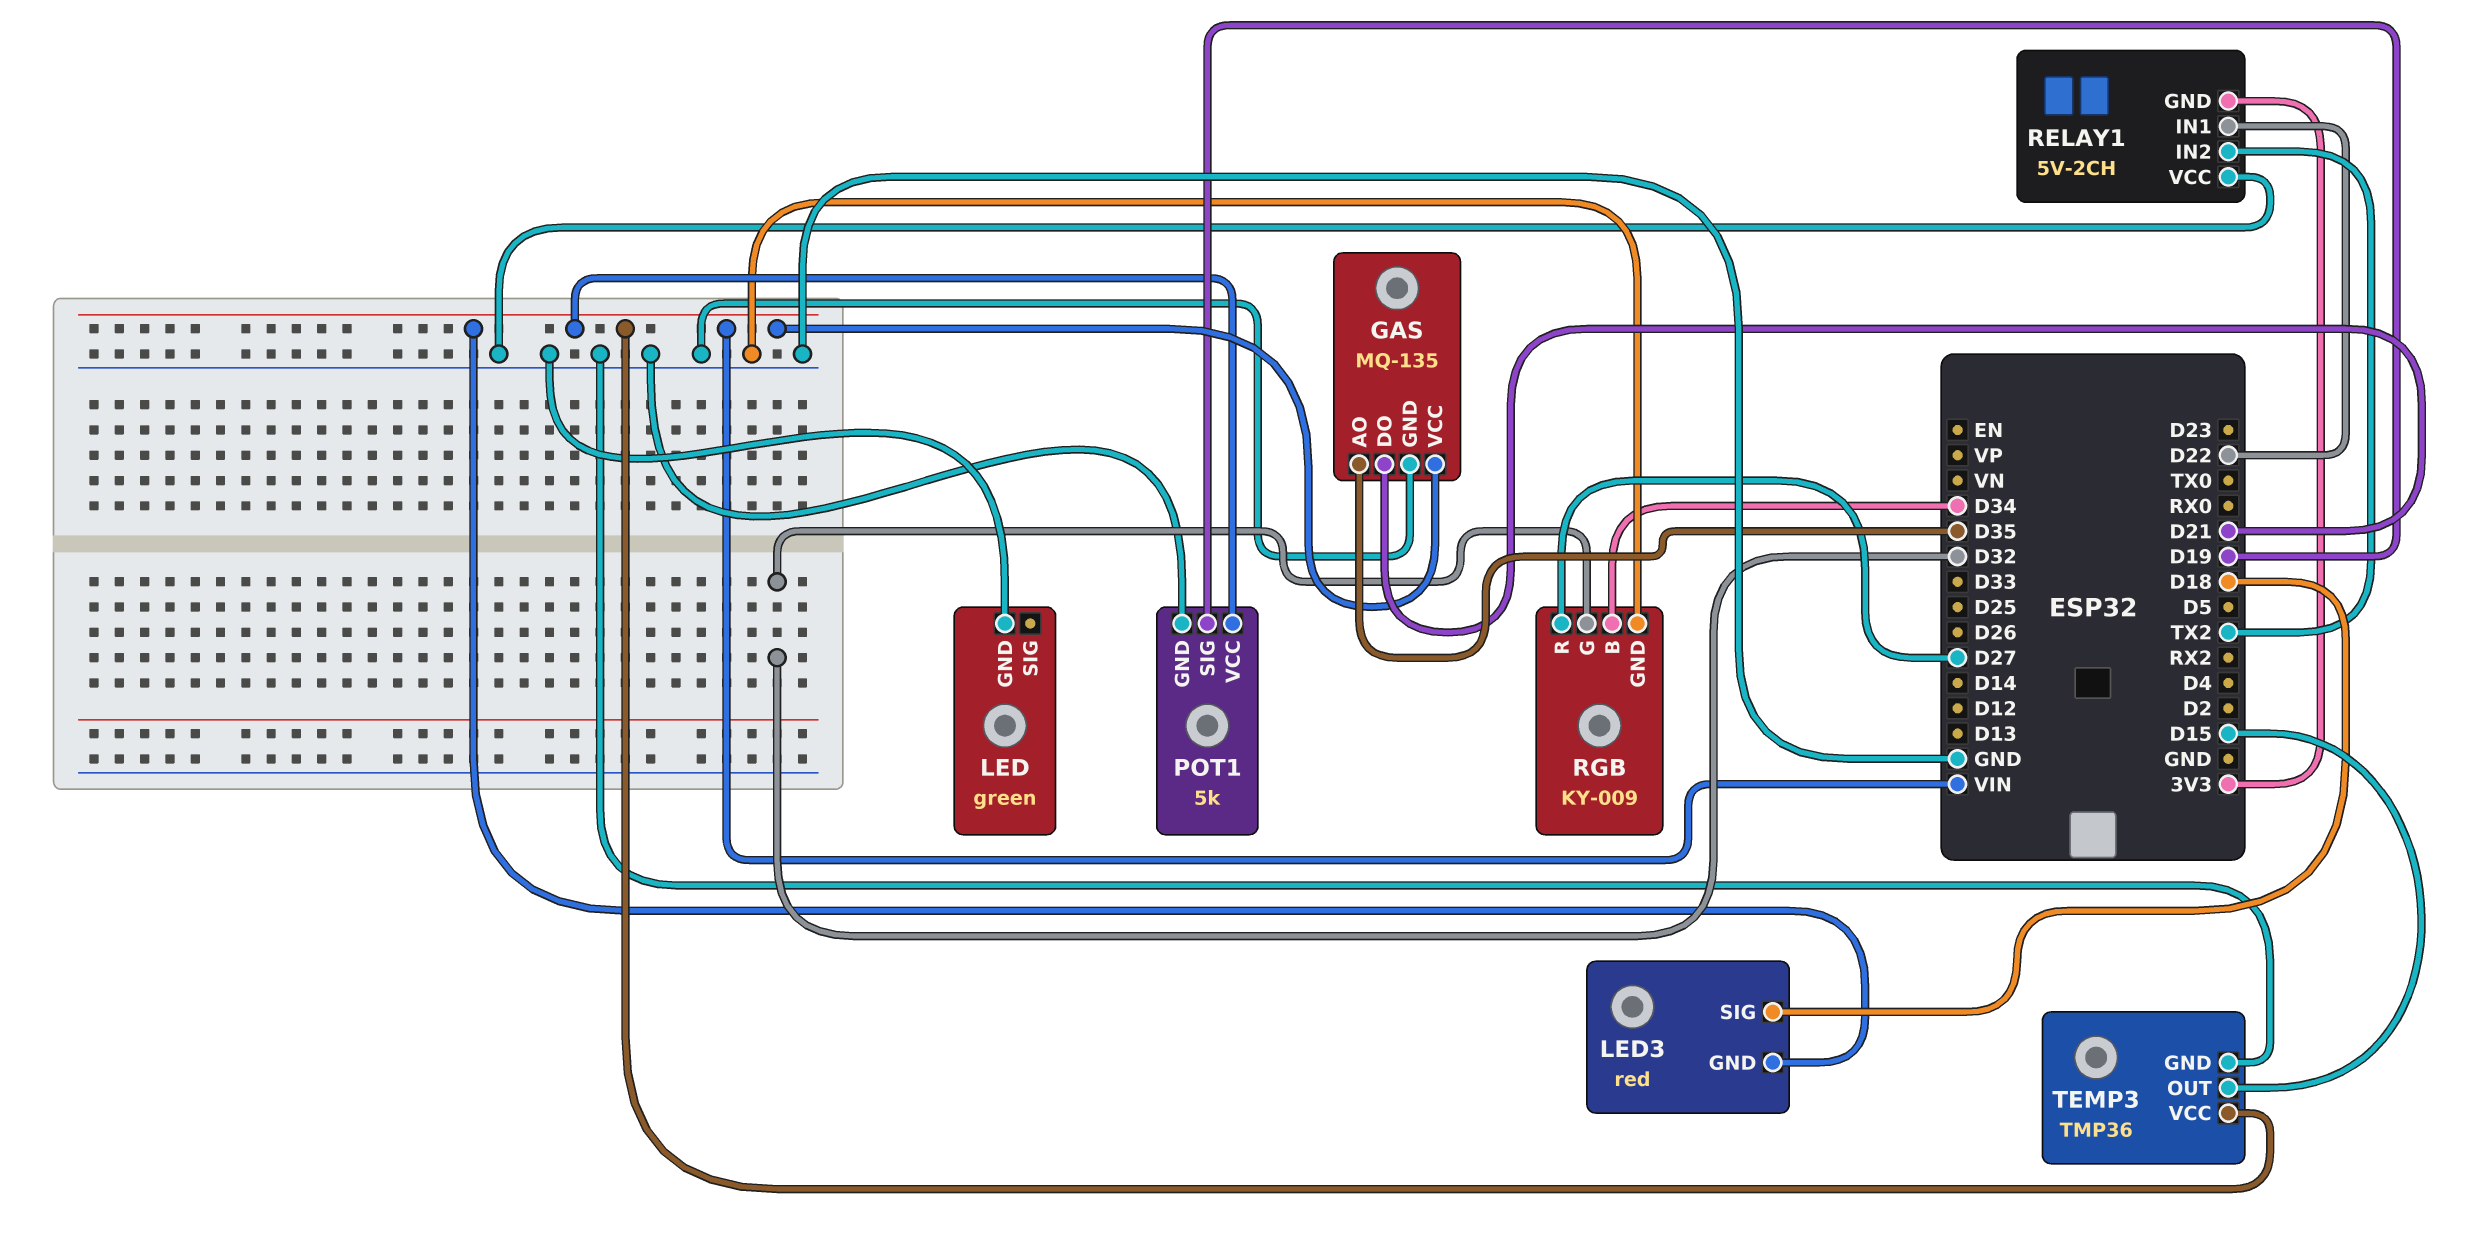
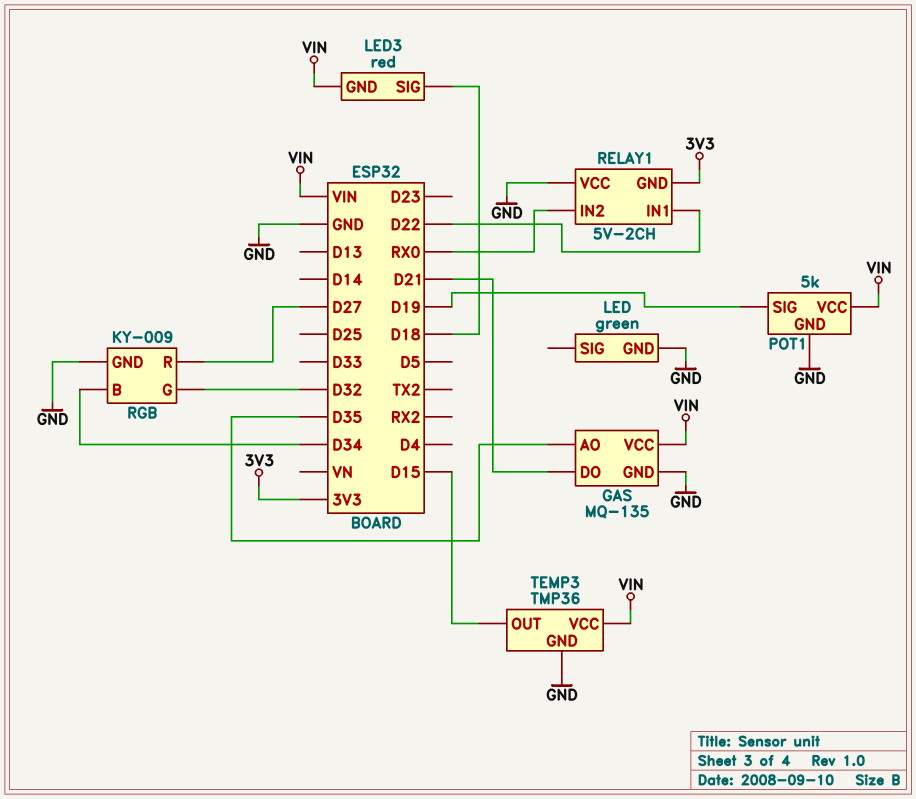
RELAY1 pin IN2: TX2 -> RX0

